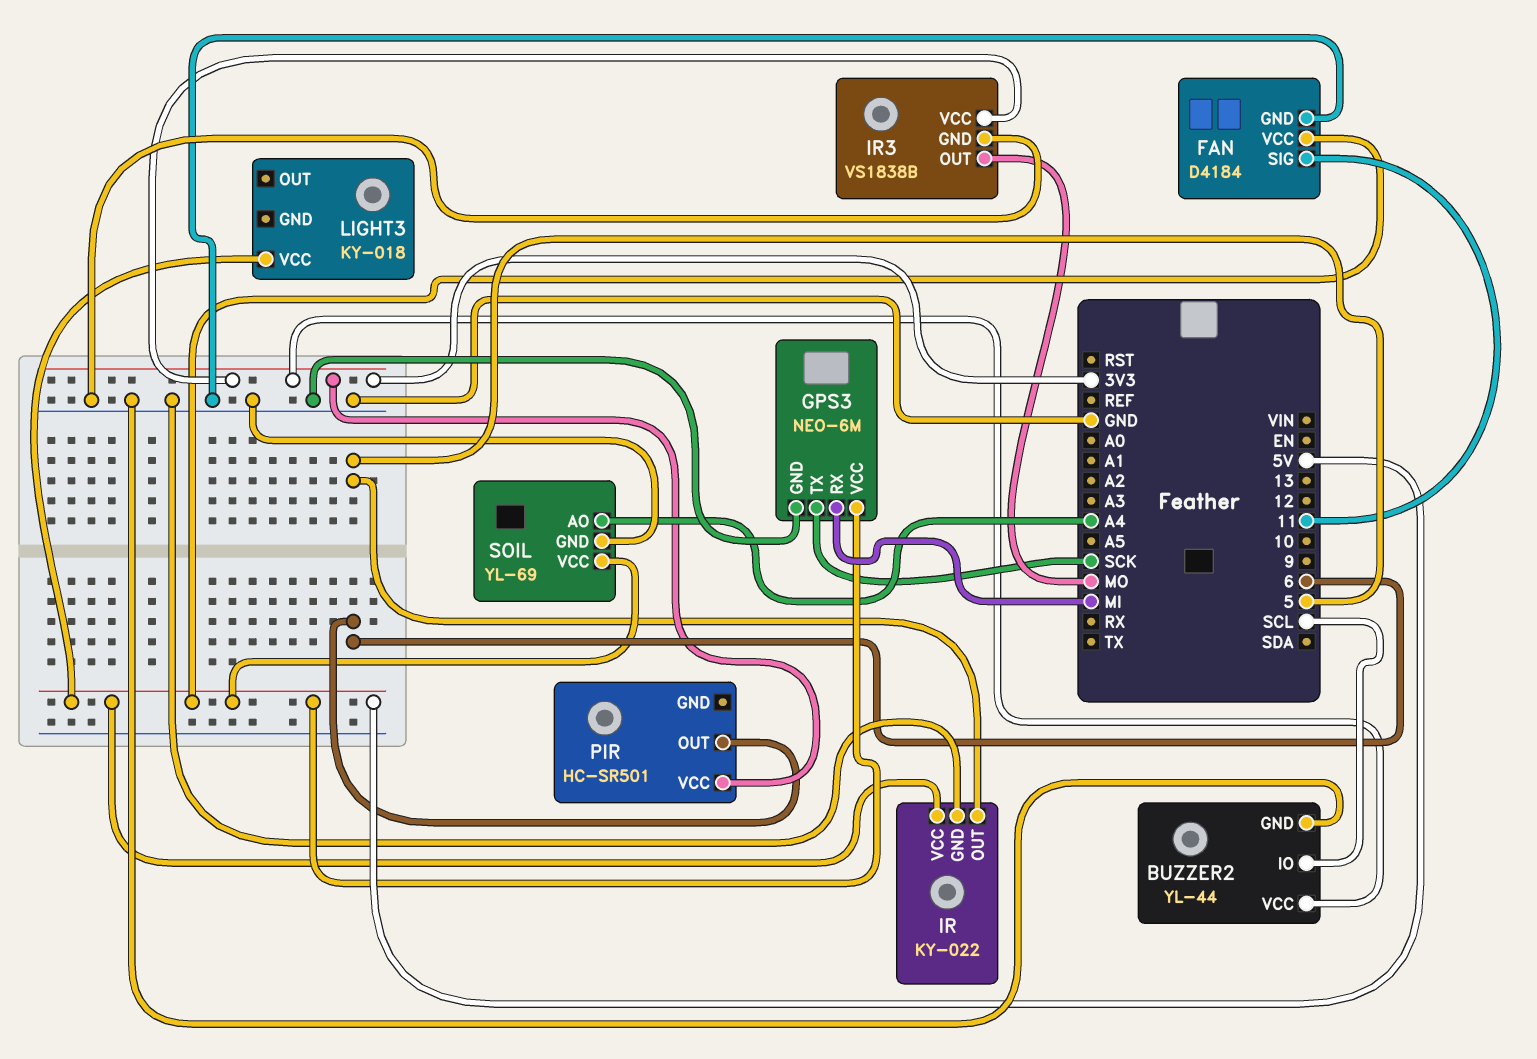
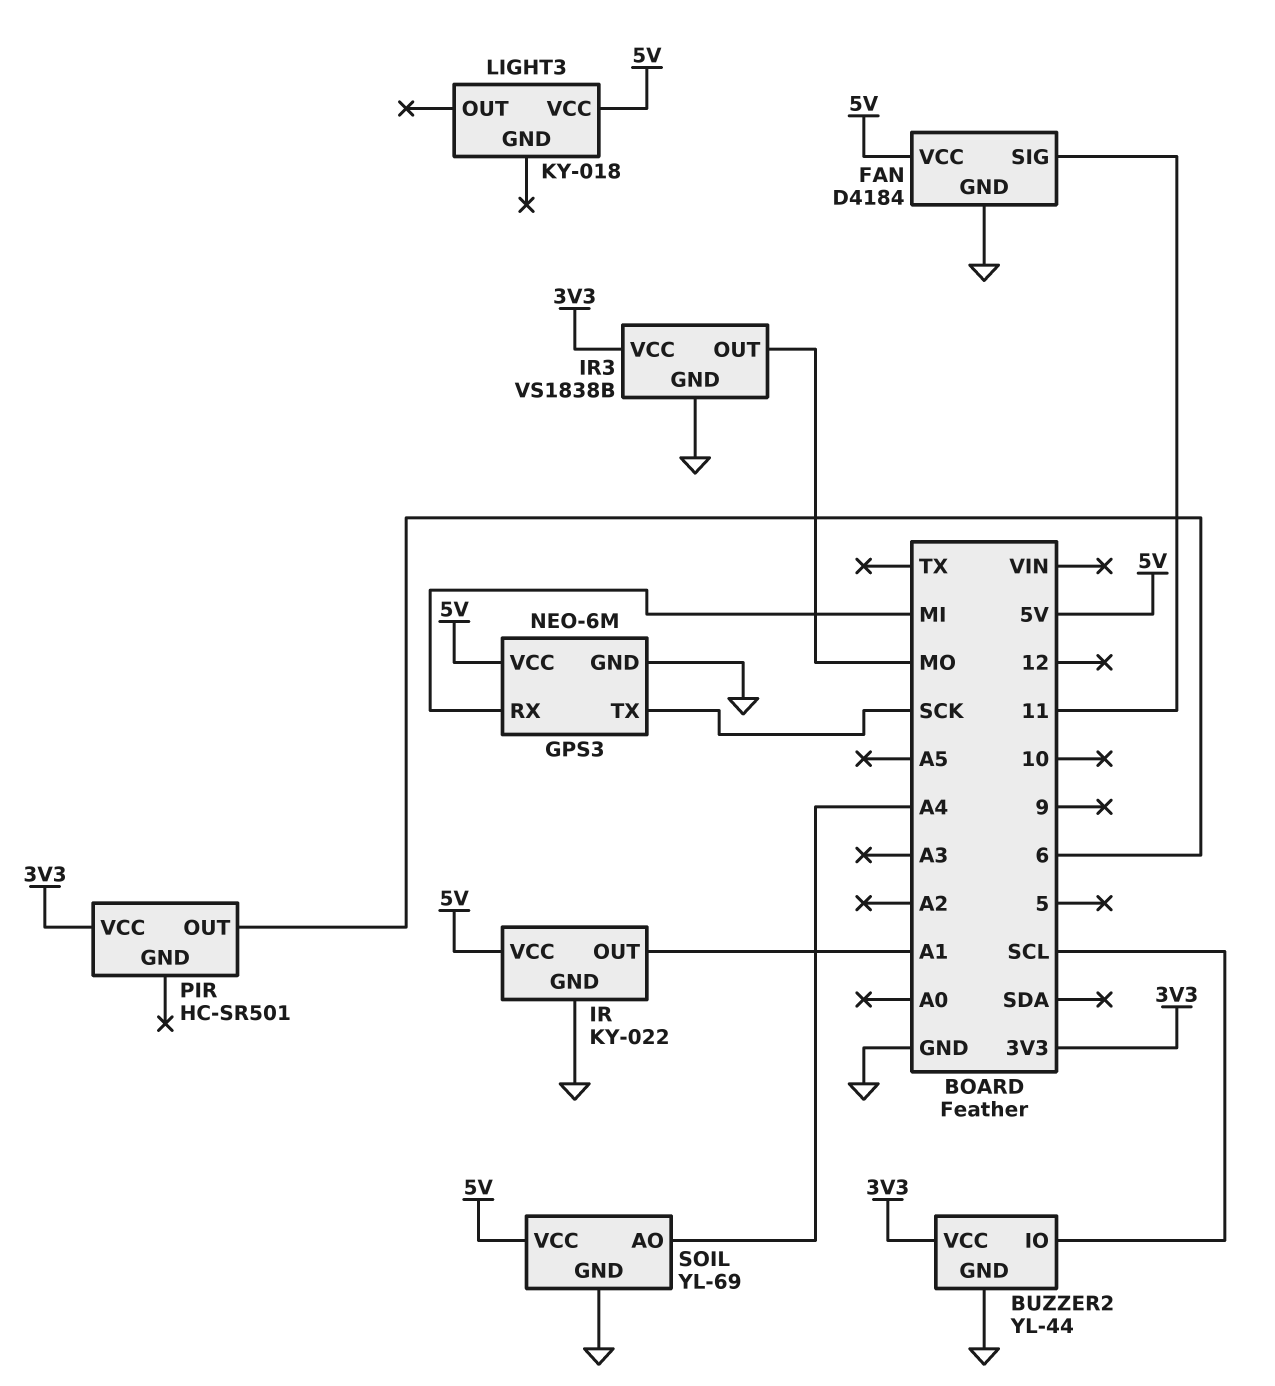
IR pin OUT: 5 -> A1

